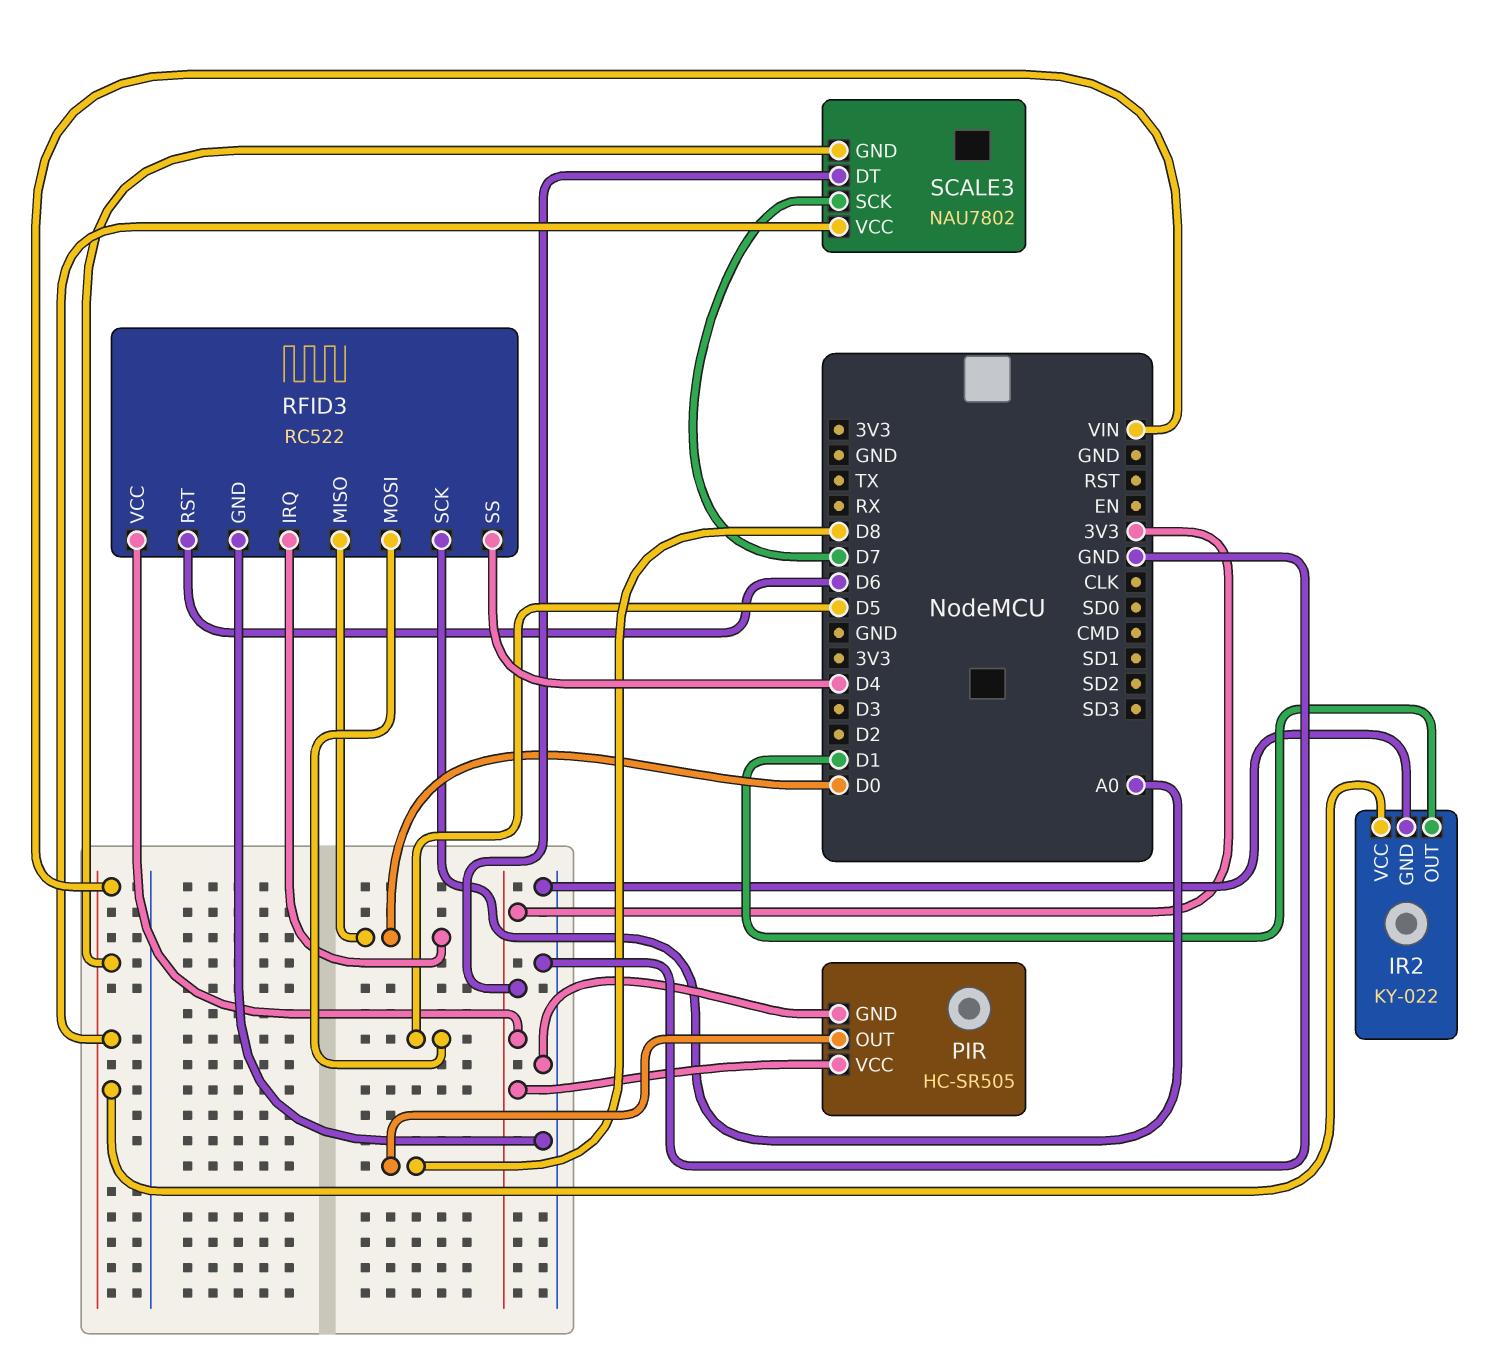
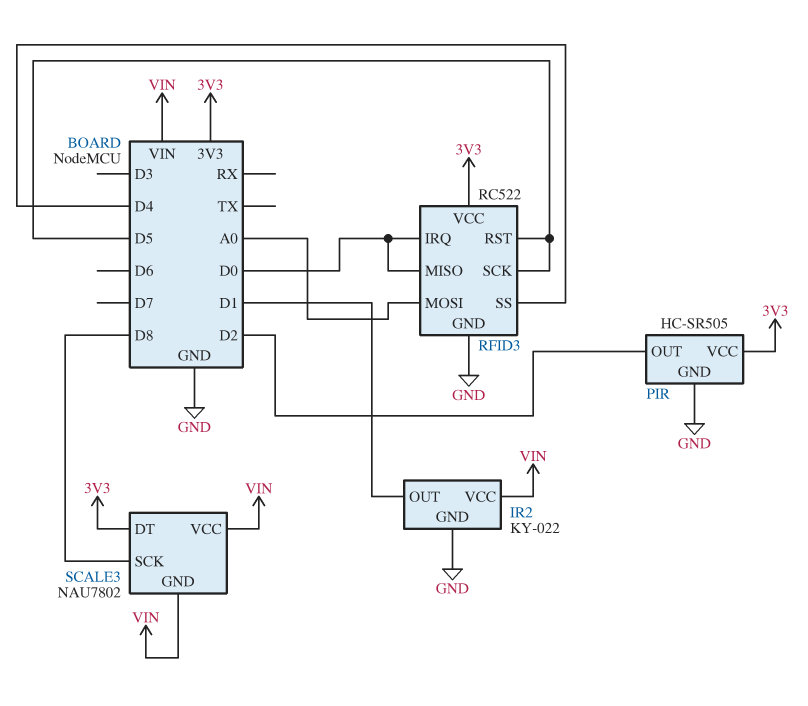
PIR pin OUT: D8 -> D2
RFID3 pin MOSI: D5 -> A0
RFID3 pin RST: D6 -> D5
RFID3 pin SCK: A0 -> D5
SCALE3 pin SCK: D7 -> D8

